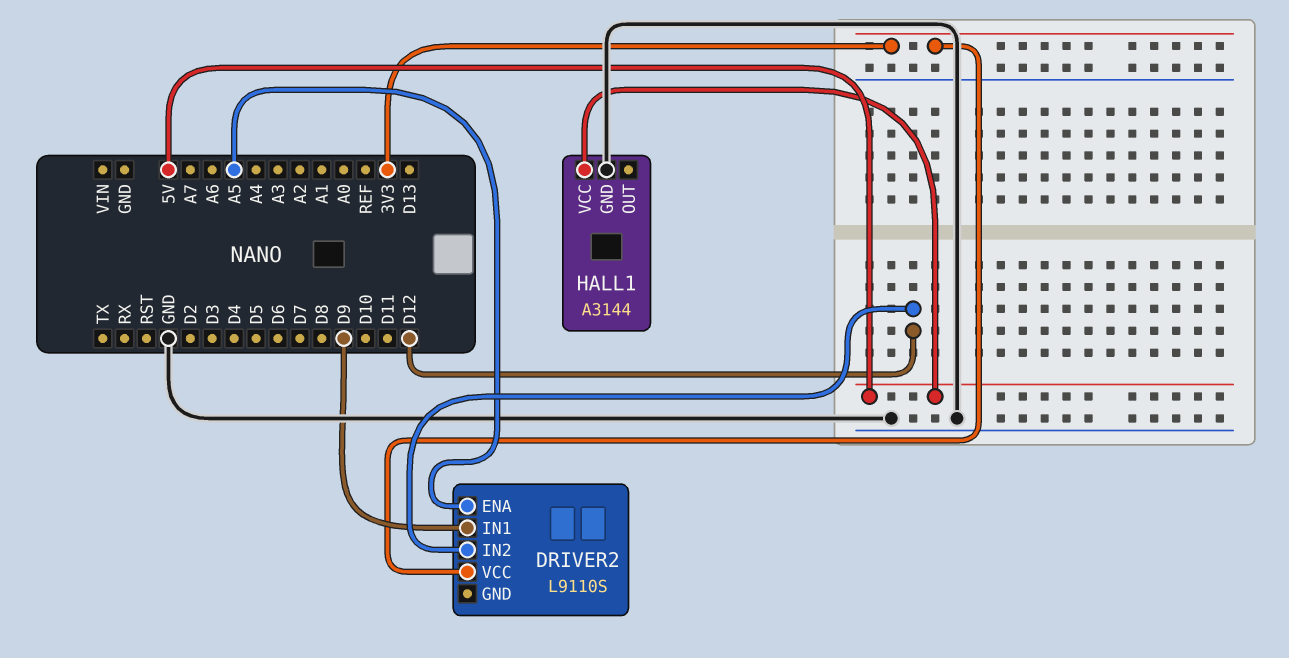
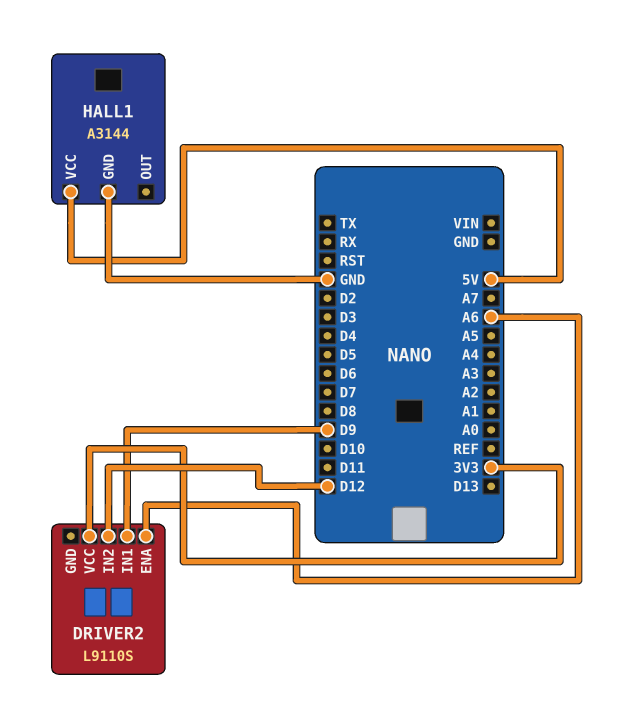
DRIVER2 pin ENA: A5 -> A6

